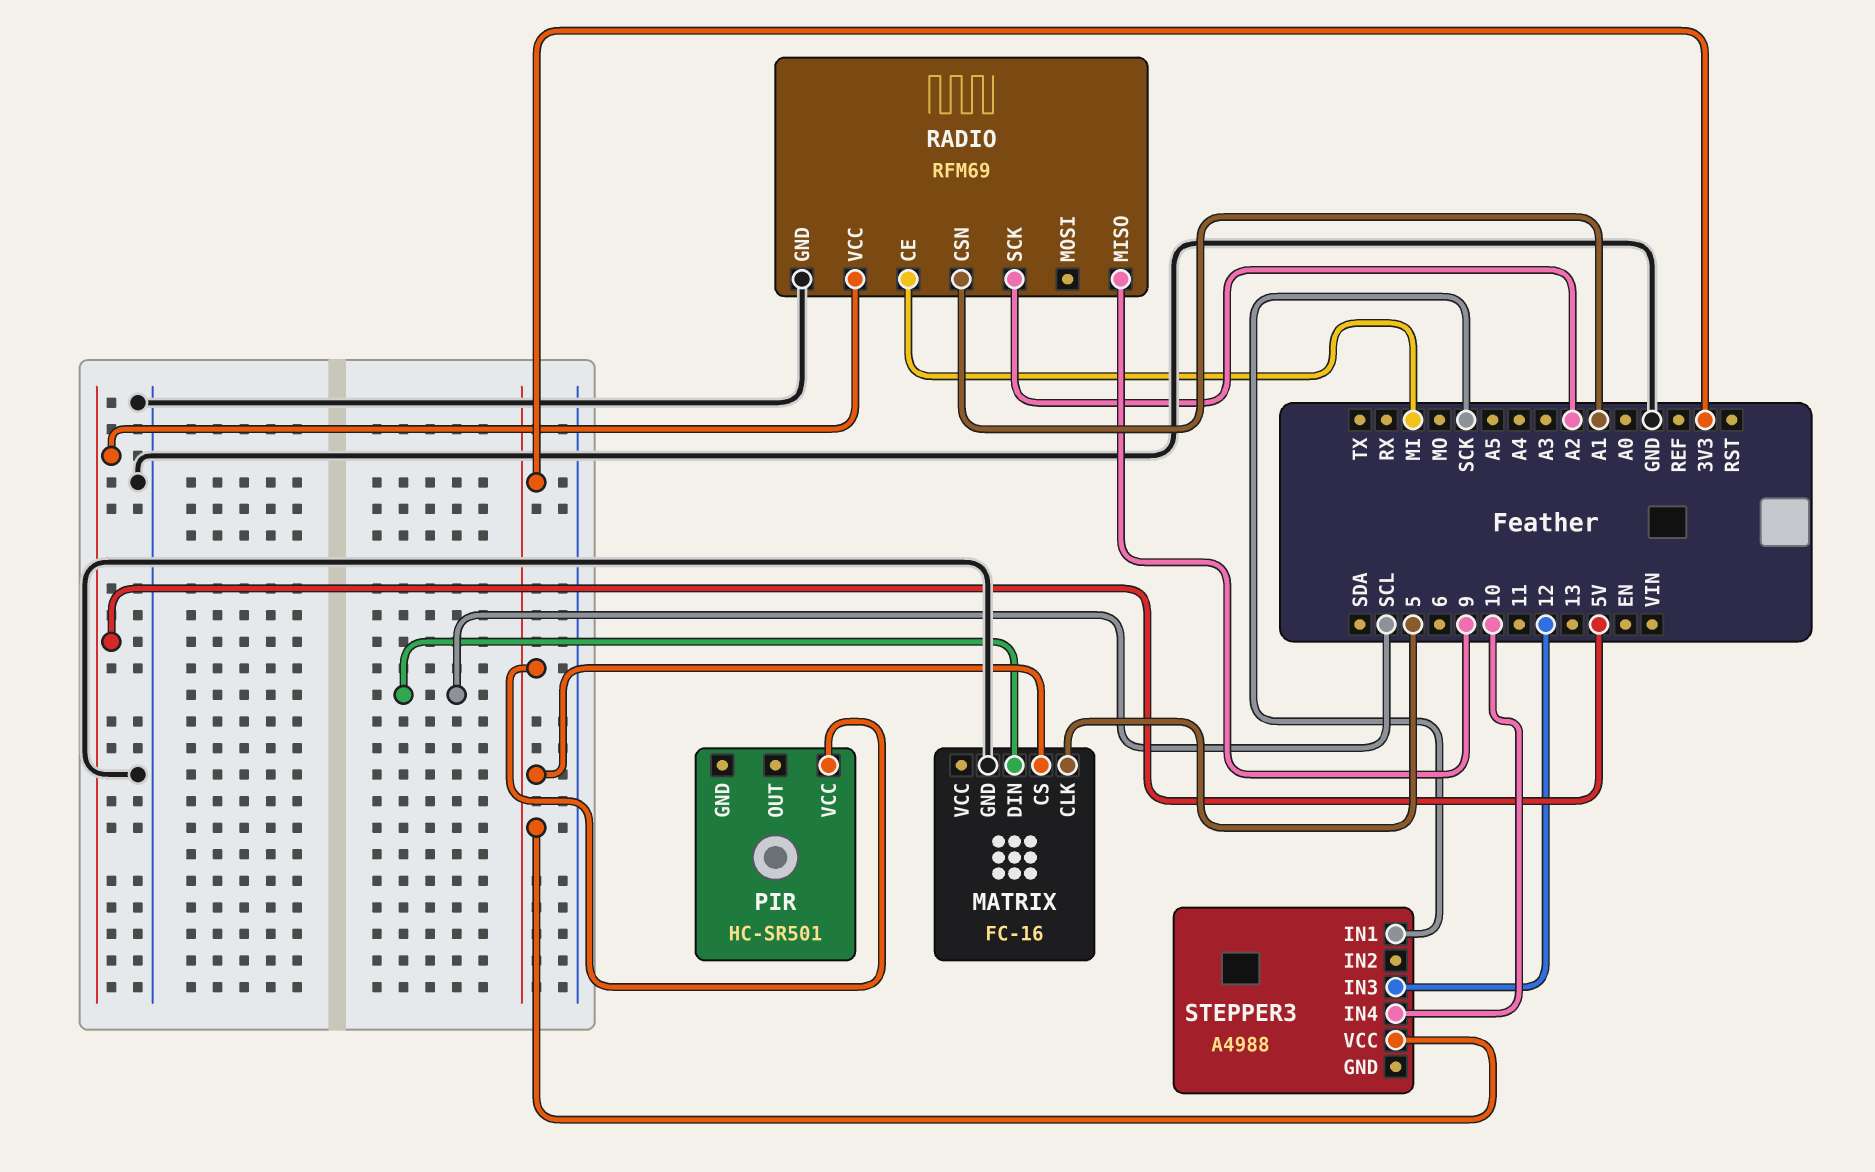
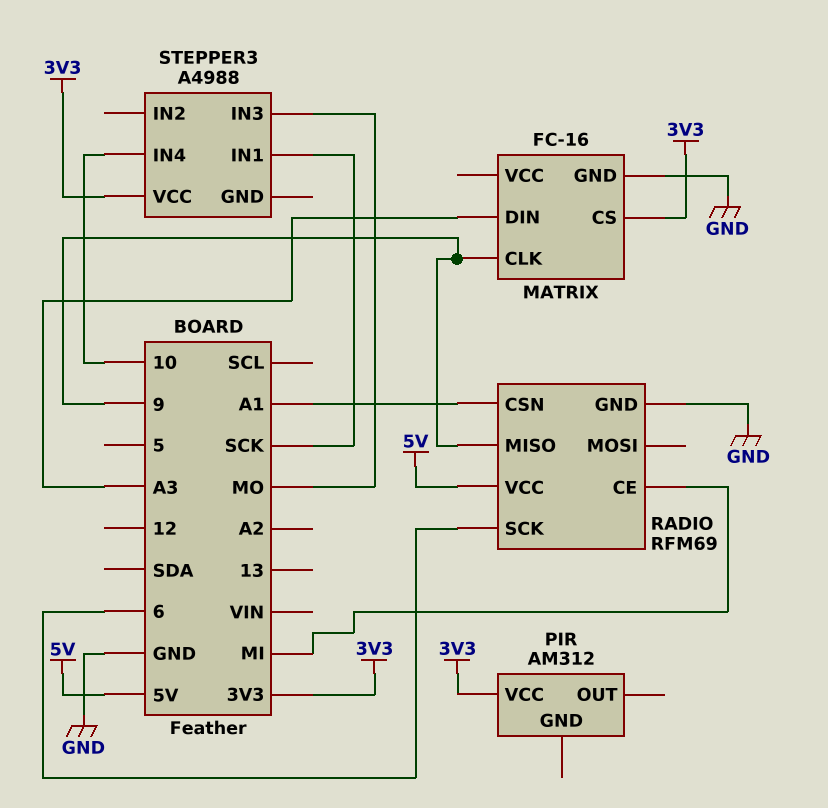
MATRIX pin CLK: 5 -> 9
MATRIX pin DIN: SCL -> A3
PIR: HC-SR501 -> AM312
RADIO pin SCK: A2 -> 6
STEPPER3 pin IN3: 12 -> MO

